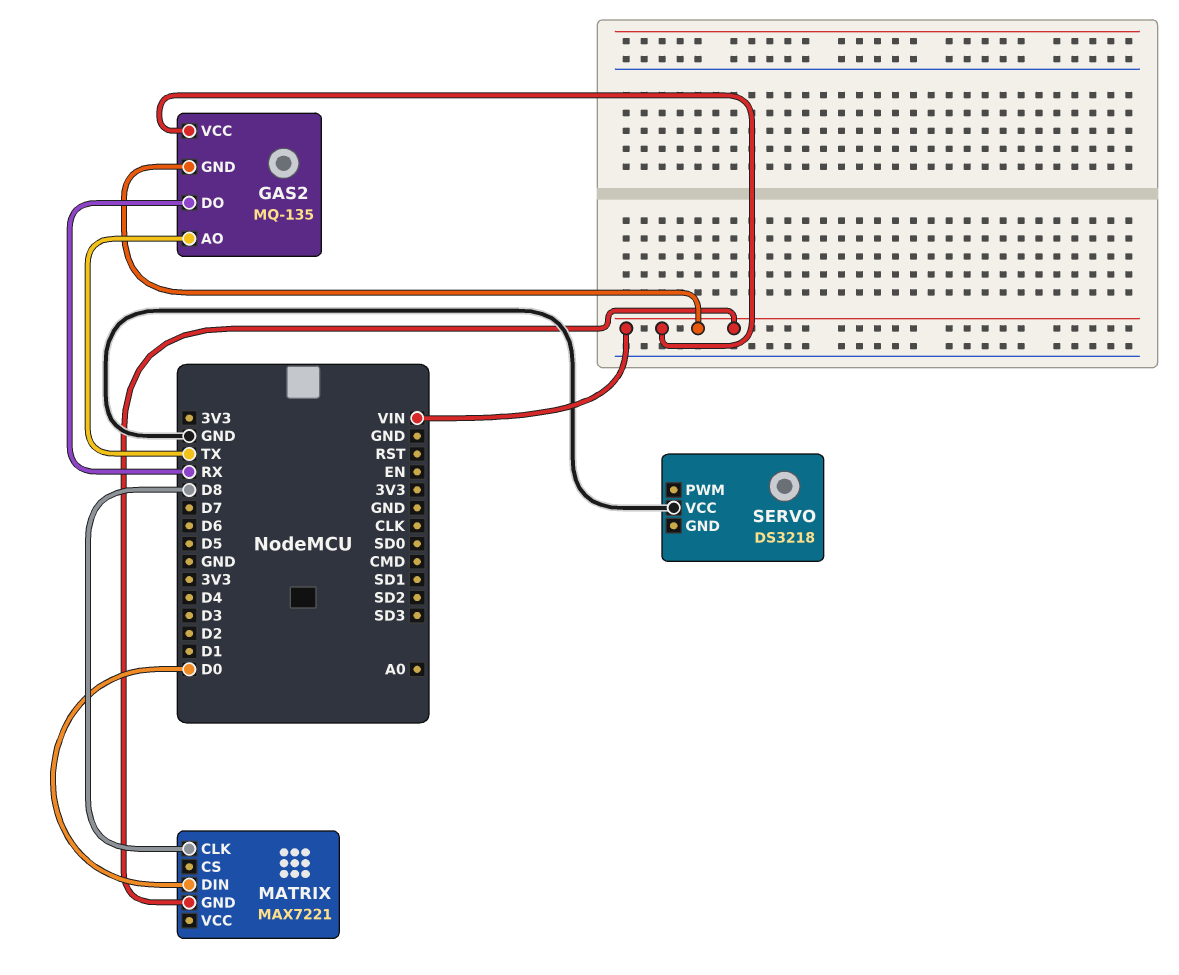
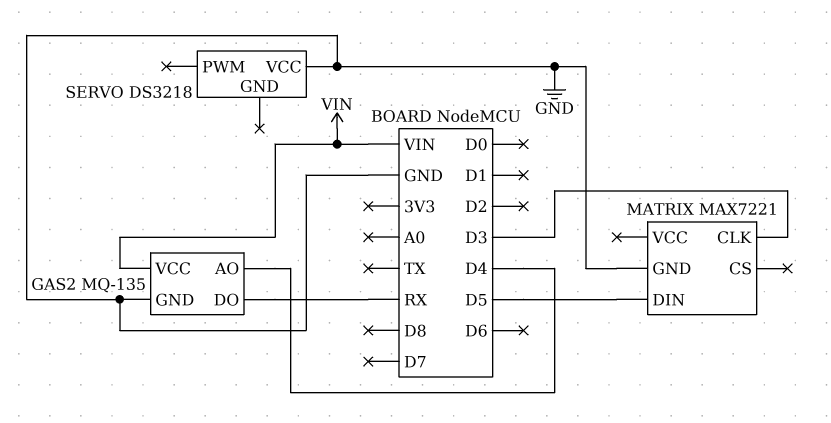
GAS2 pin AO: TX -> D4
GAS2 pin GND: VIN -> GND
MATRIX pin CLK: D8 -> D3
MATRIX pin DIN: D0 -> D5
MATRIX pin GND: VIN -> GND

